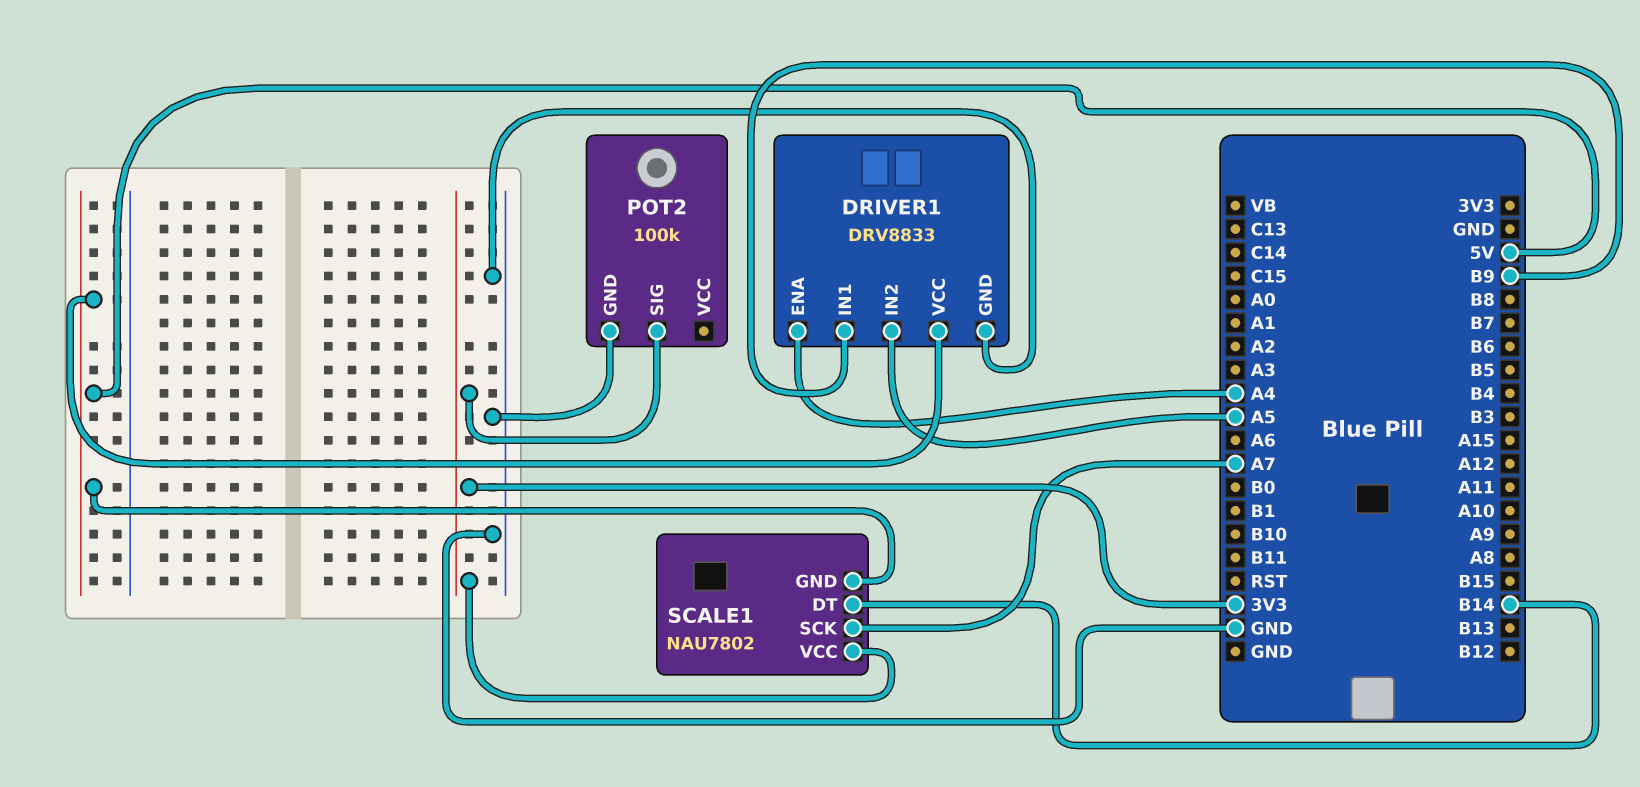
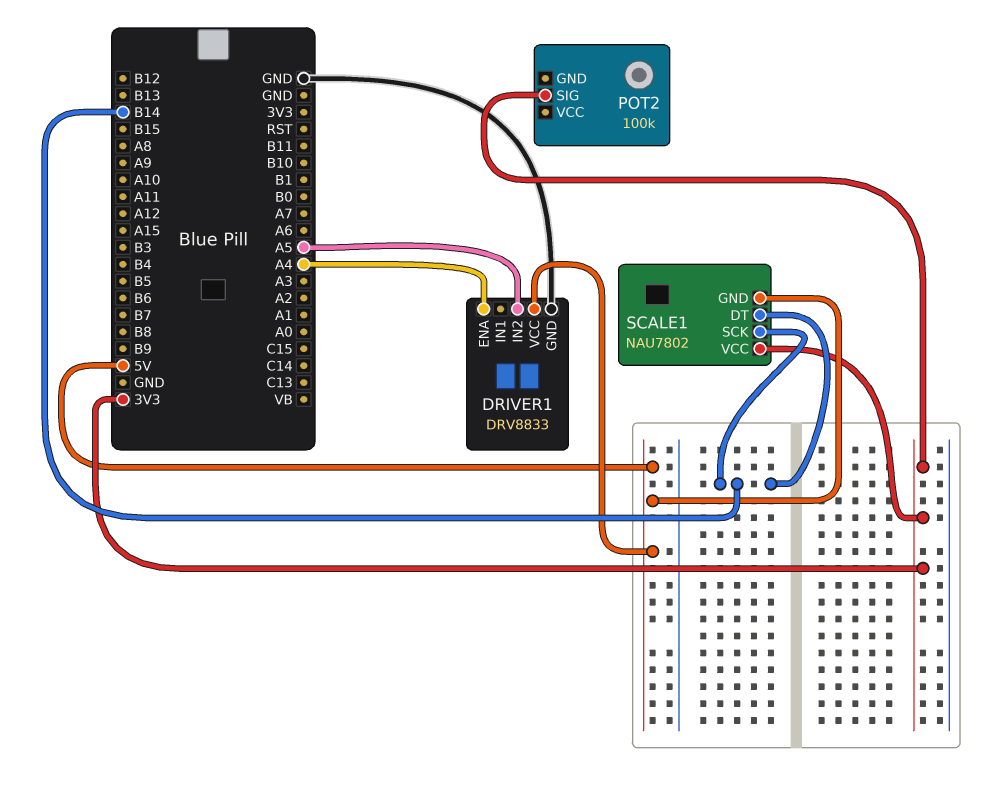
DRIVER1 pin IN1: B9 -> none
POT2 pin GND: GND -> none
SCALE1 pin SCK: A7 -> B14

